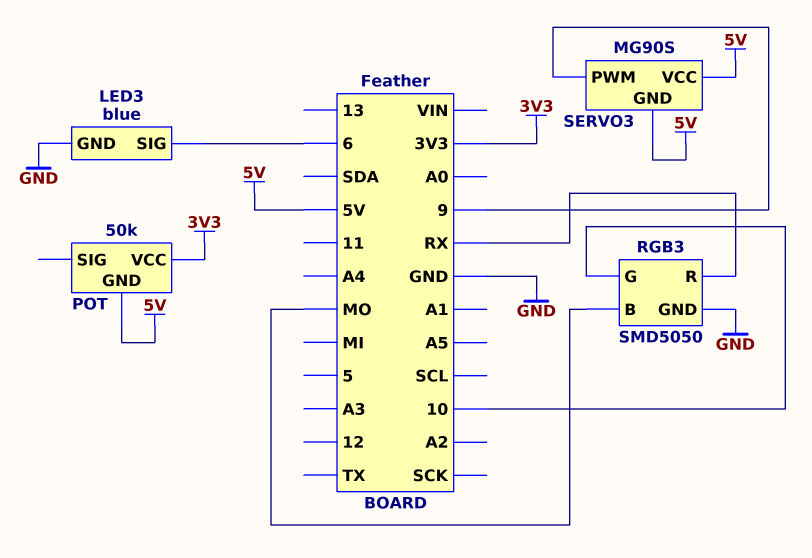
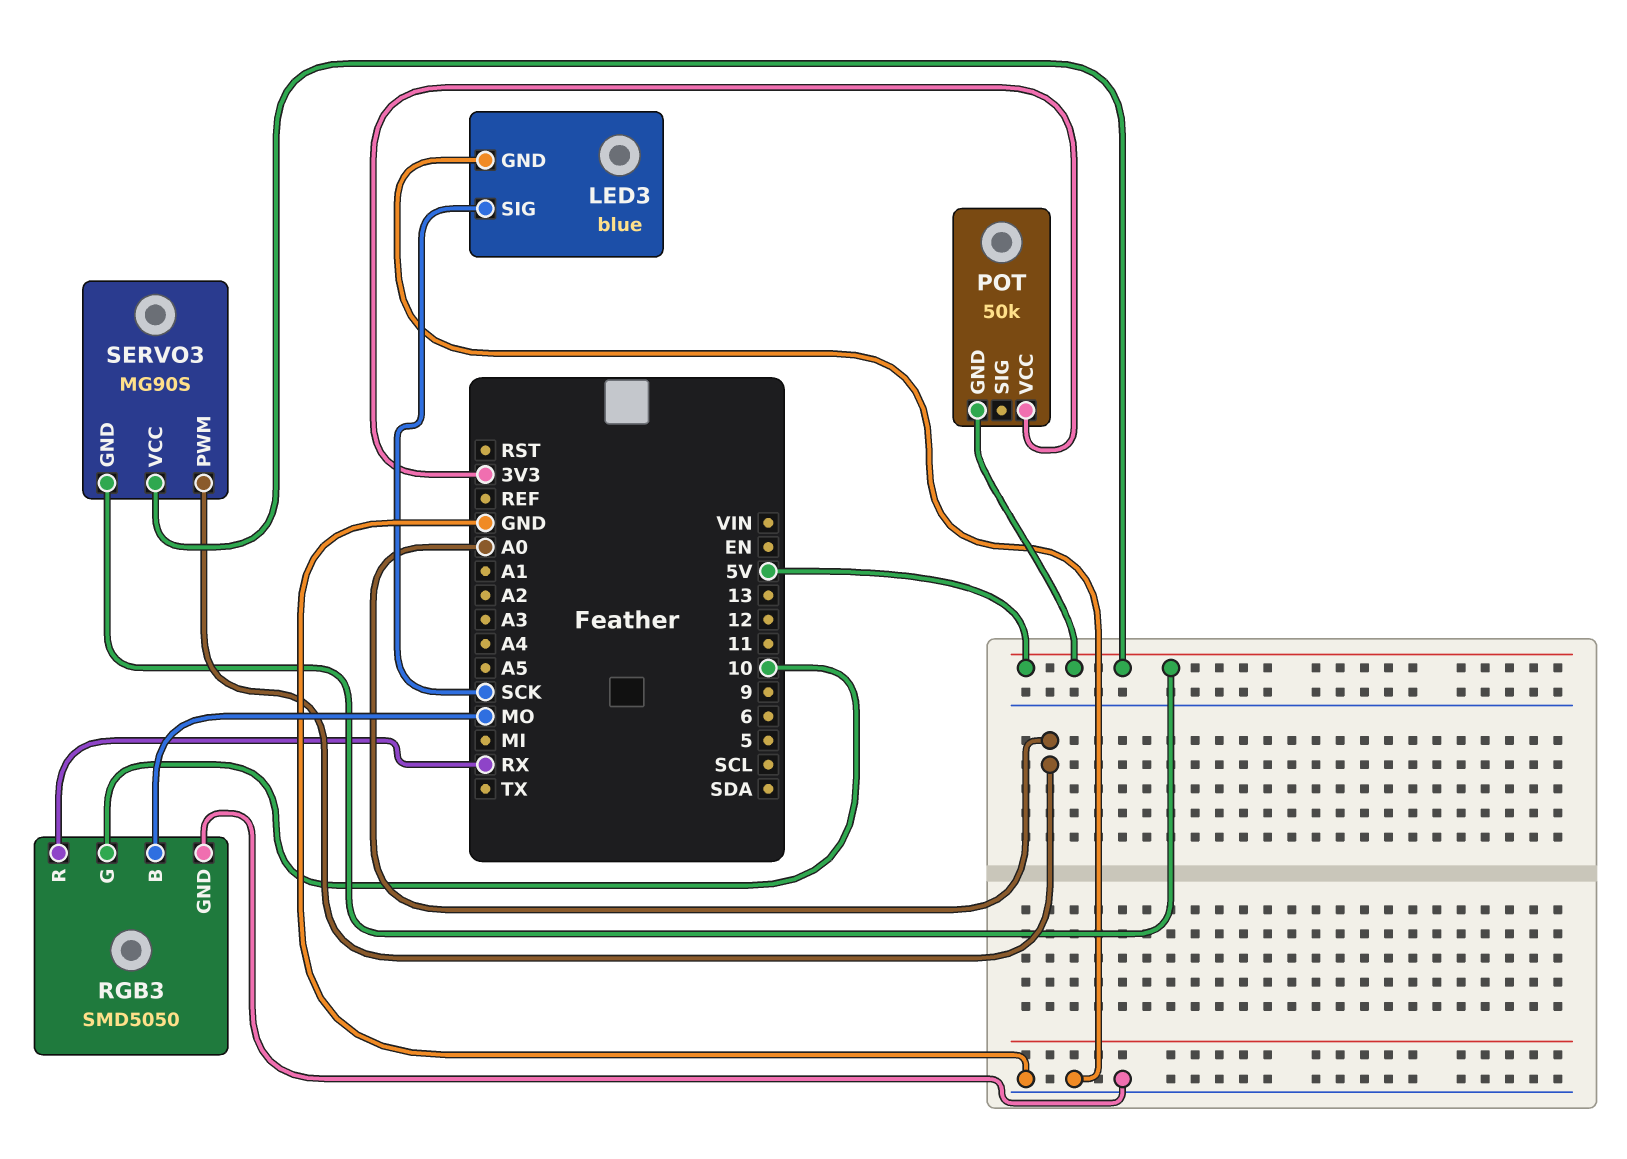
LED3 pin SIG: 6 -> SCK
SERVO3 pin PWM: 9 -> A0

